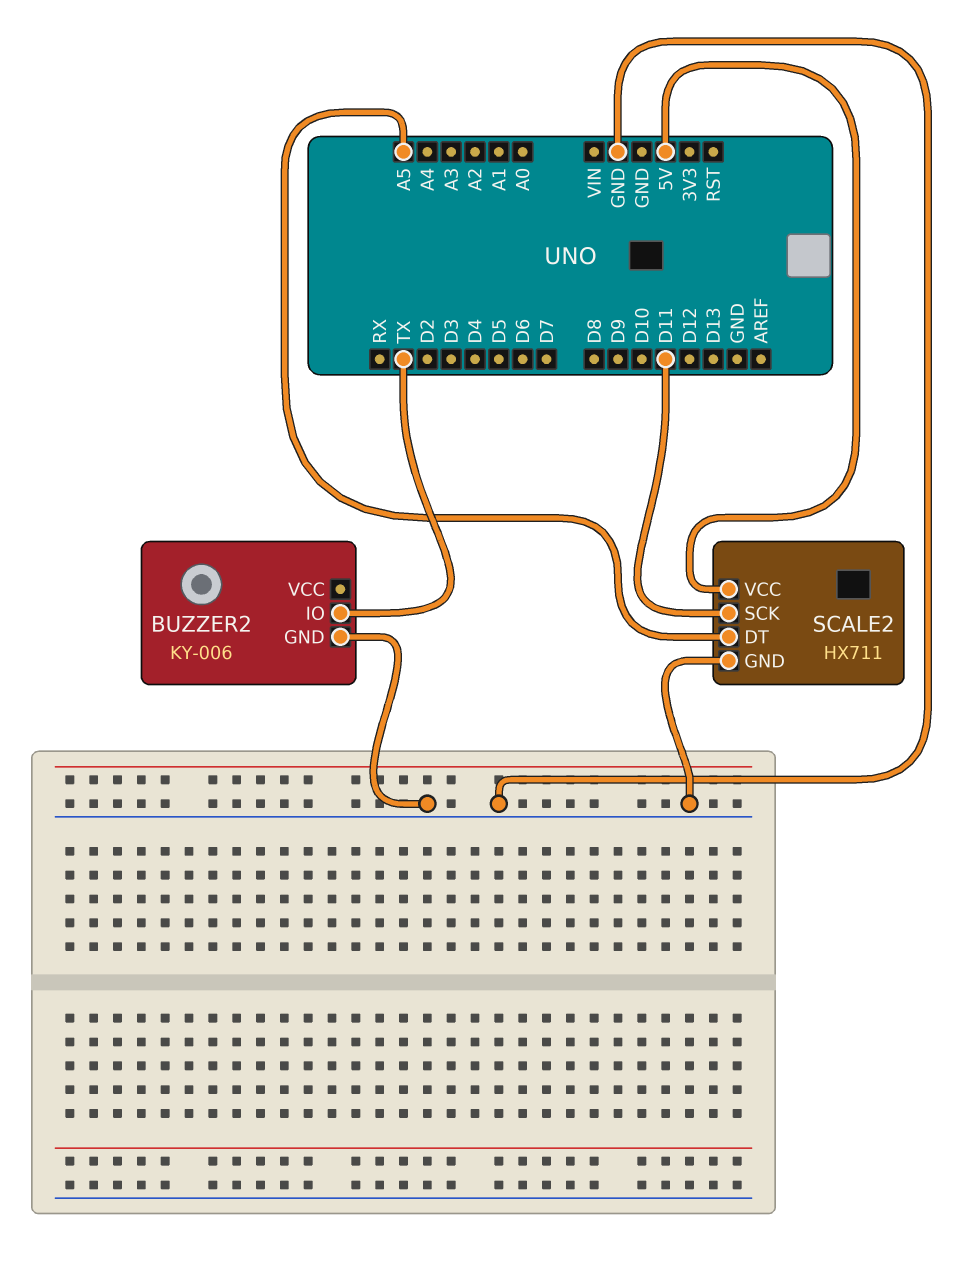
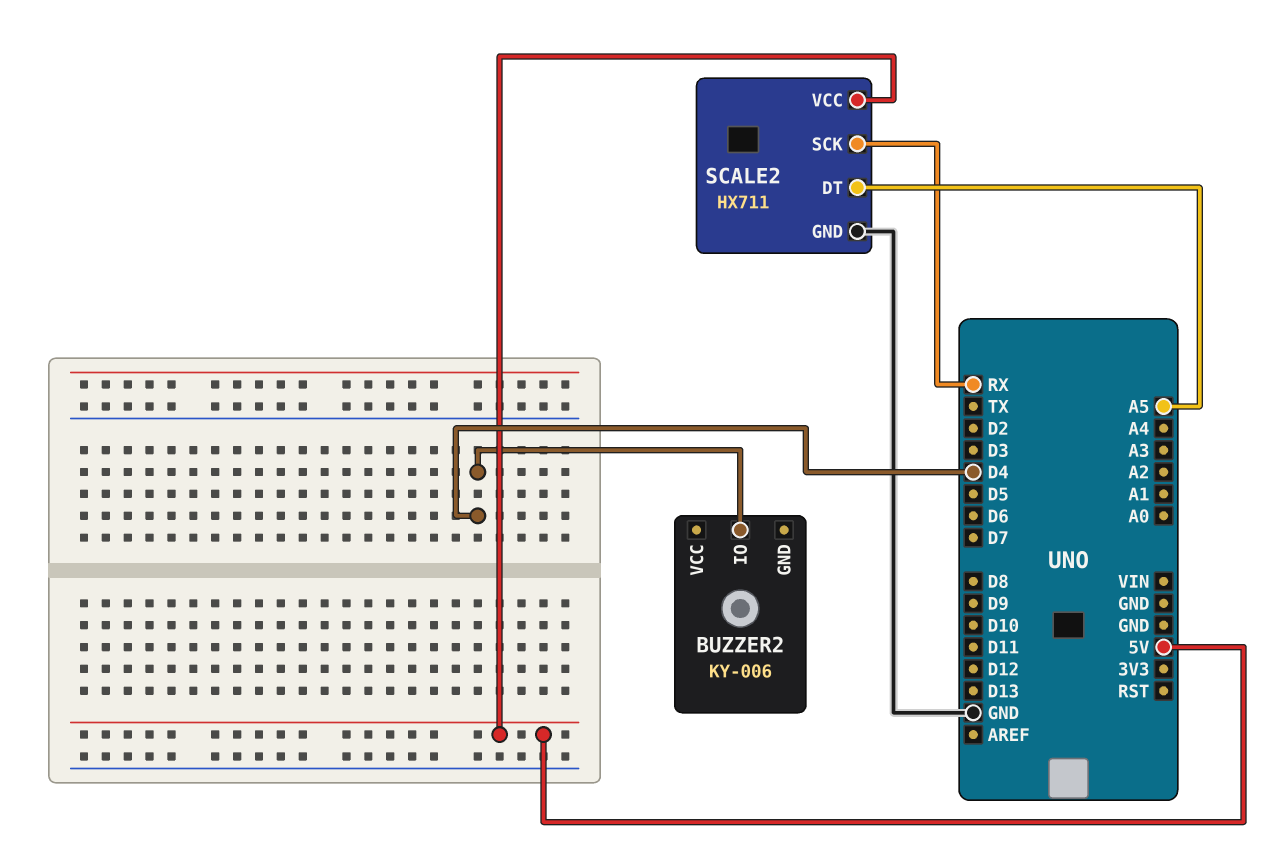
BUZZER2 pin GND: GND -> none
BUZZER2 pin IO: TX -> D4
SCALE2 pin SCK: D11 -> RX

